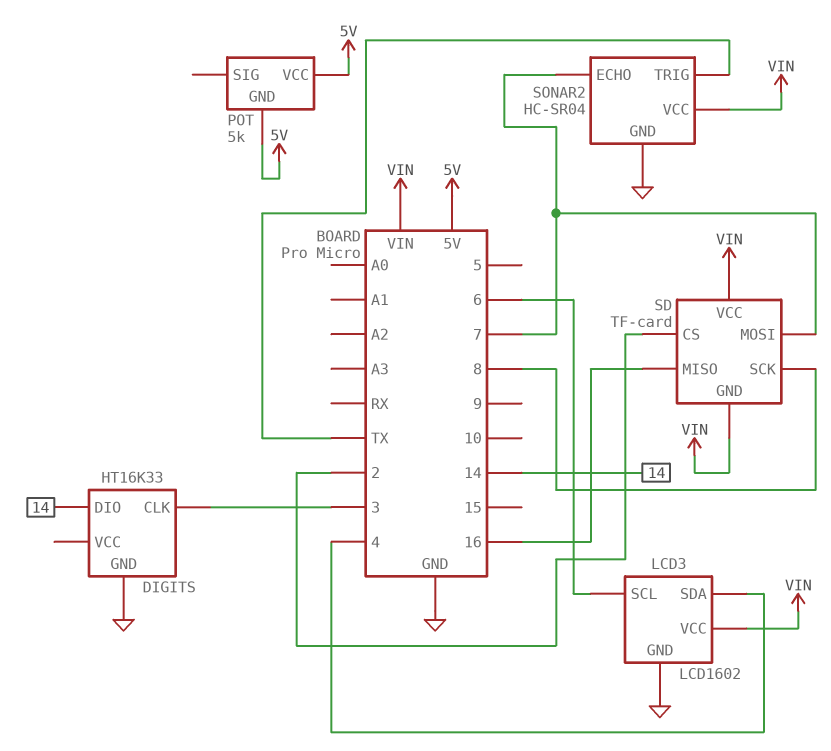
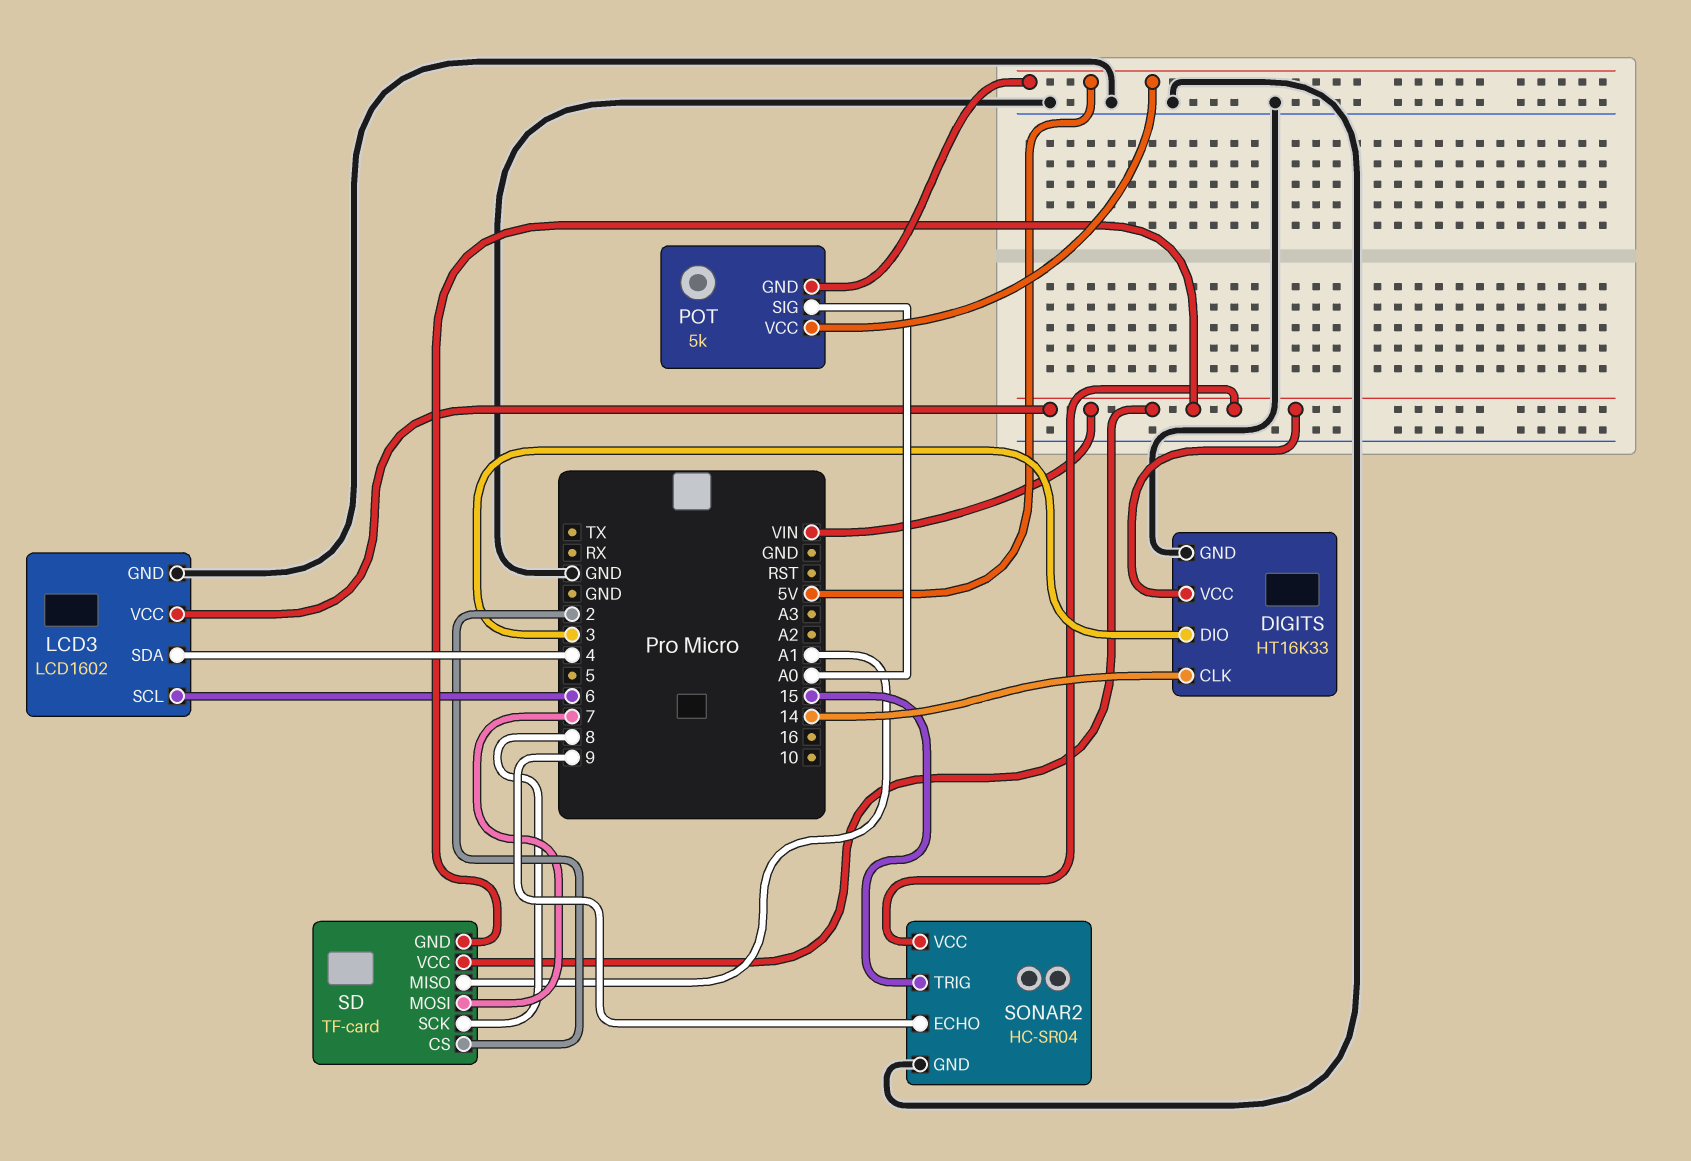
DIGITS pin CLK: 3 -> 14
DIGITS pin DIO: 14 -> 3
DIGITS pin VCC: none -> VIN
POT pin SIG: none -> A0
SD pin MISO: 16 -> A1
SONAR2 pin ECHO: 7 -> 9
SONAR2 pin TRIG: TX -> 15

